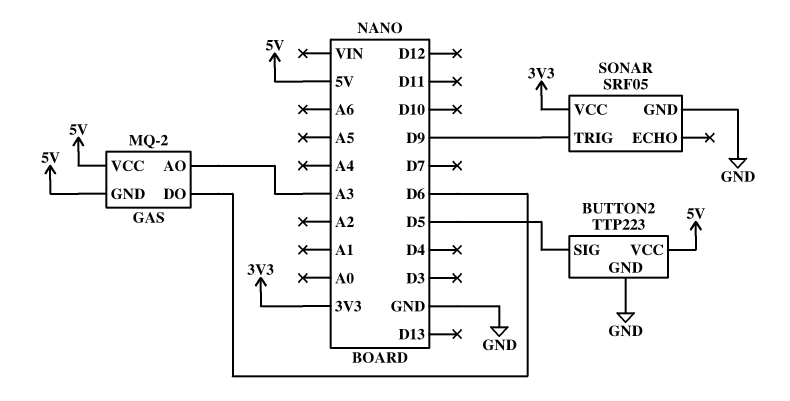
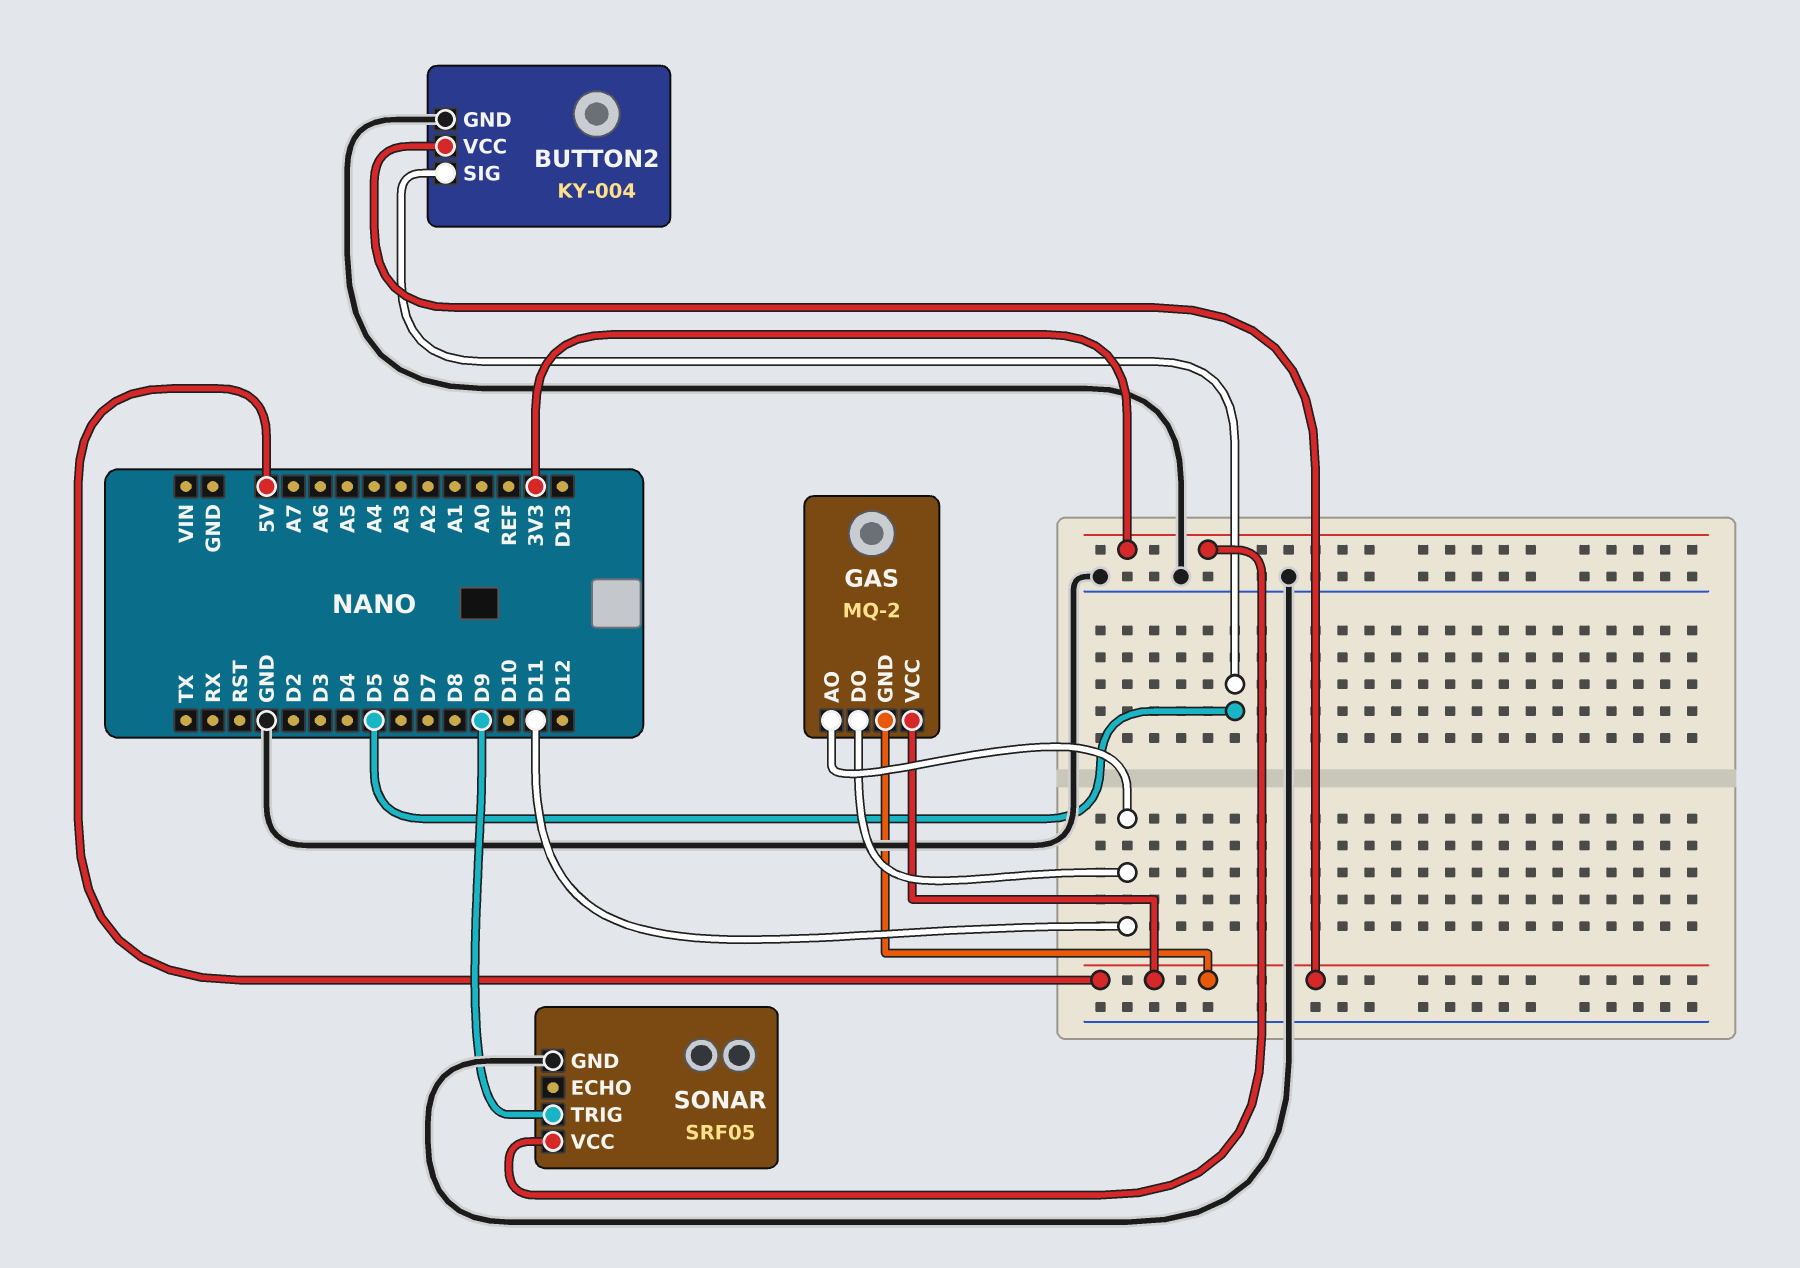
BUTTON2: TTP223 -> KY-004
GAS pin AO: A3 -> D11
GAS pin DO: D6 -> D11

